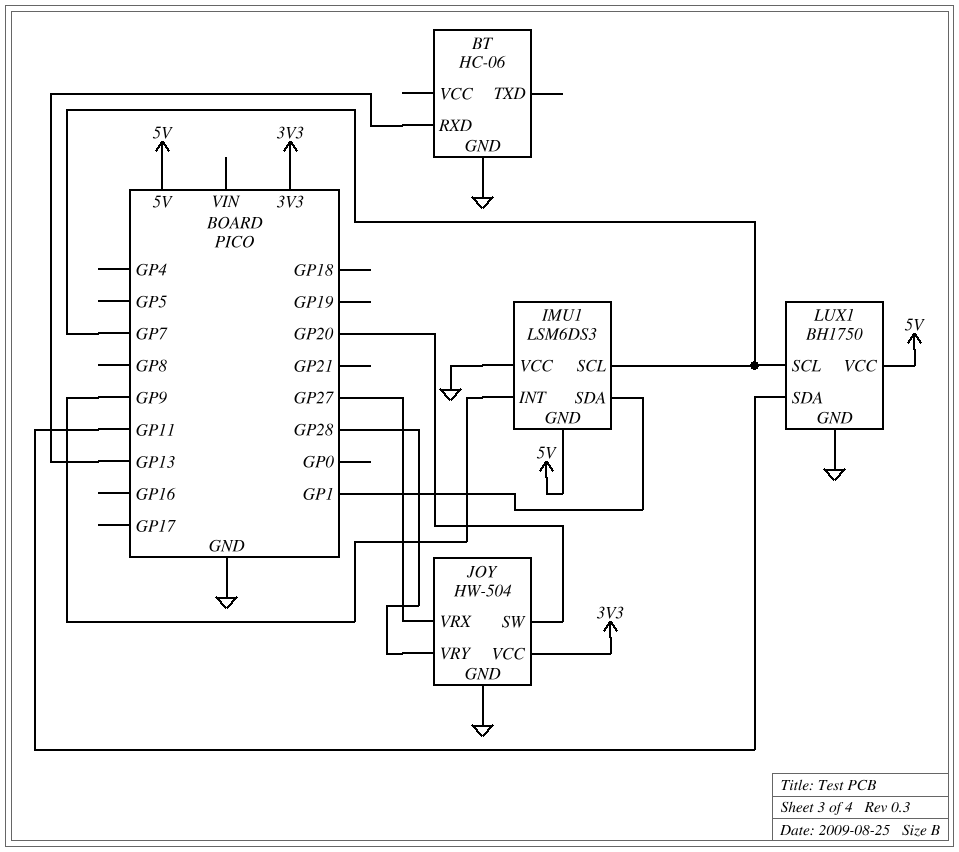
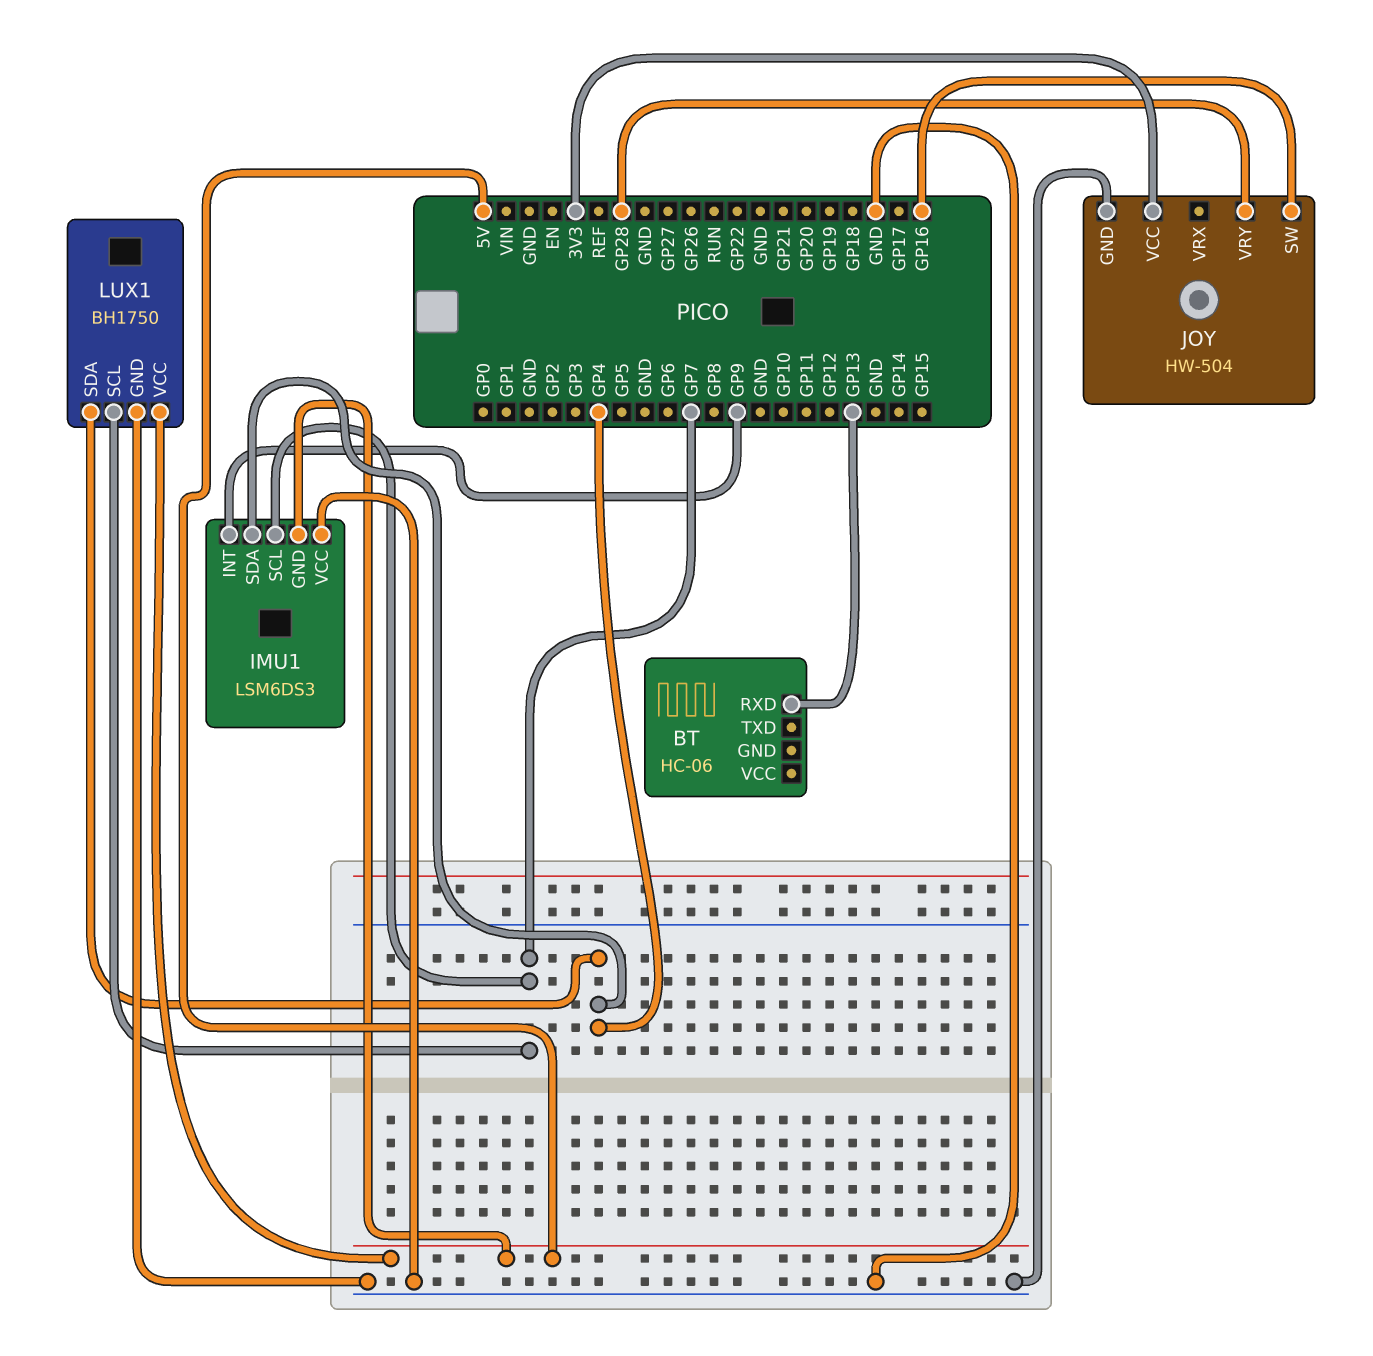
BT pin GND: GND -> none
IMU1 pin SDA: GP1 -> GP4
JOY pin SW: GP20 -> GP16
JOY pin VRX: GP27 -> none
LUX1 pin SDA: GP11 -> GP4

